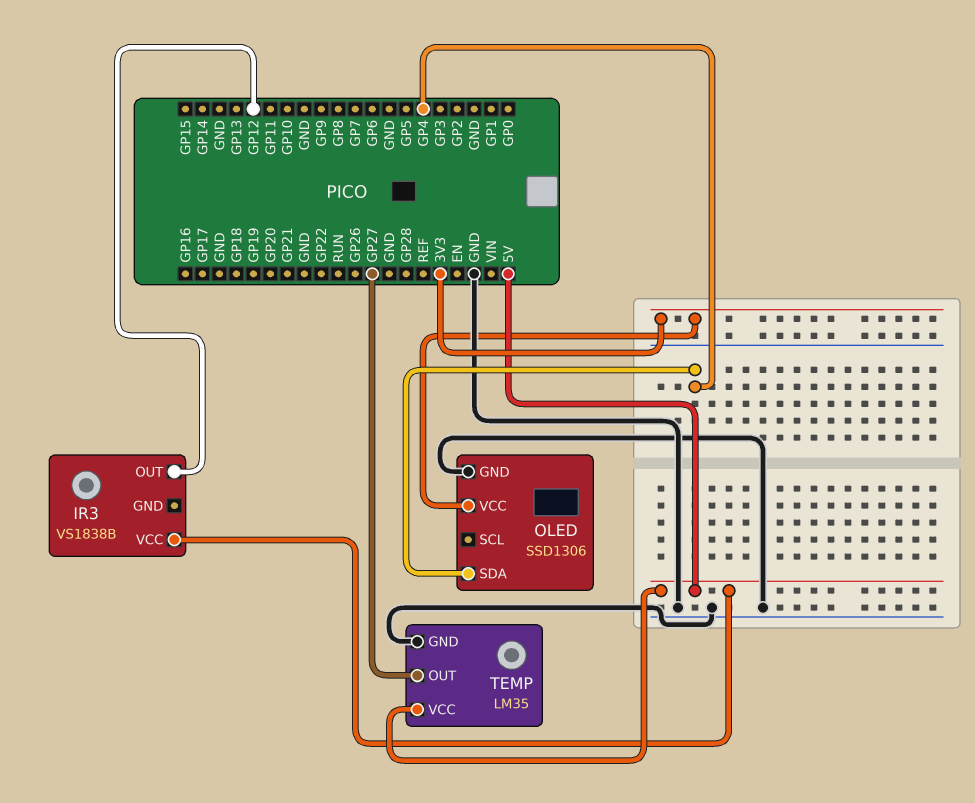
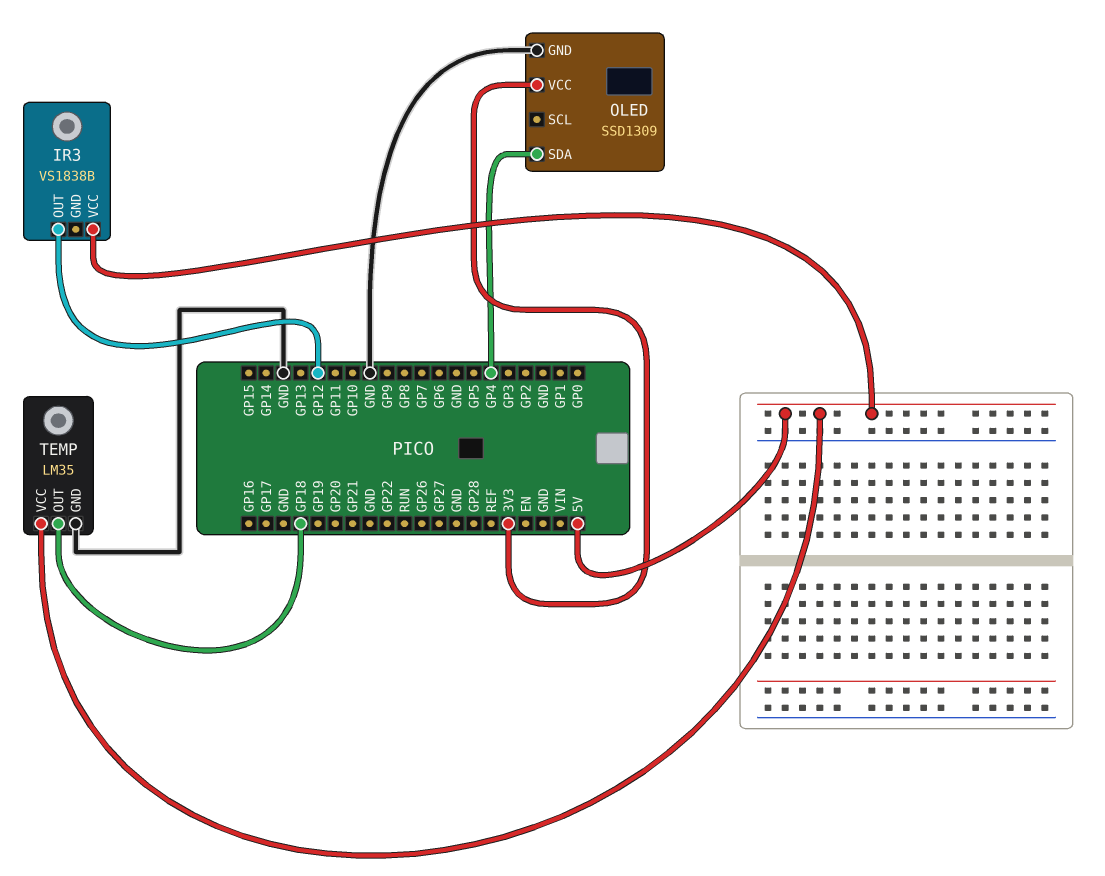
OLED: SSD1306 -> SSD1309
TEMP pin OUT: GP27 -> GP18

